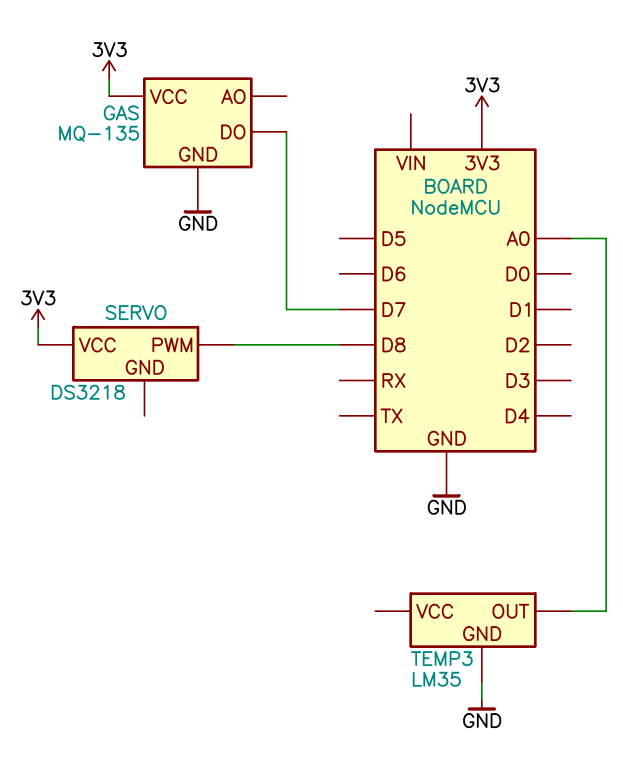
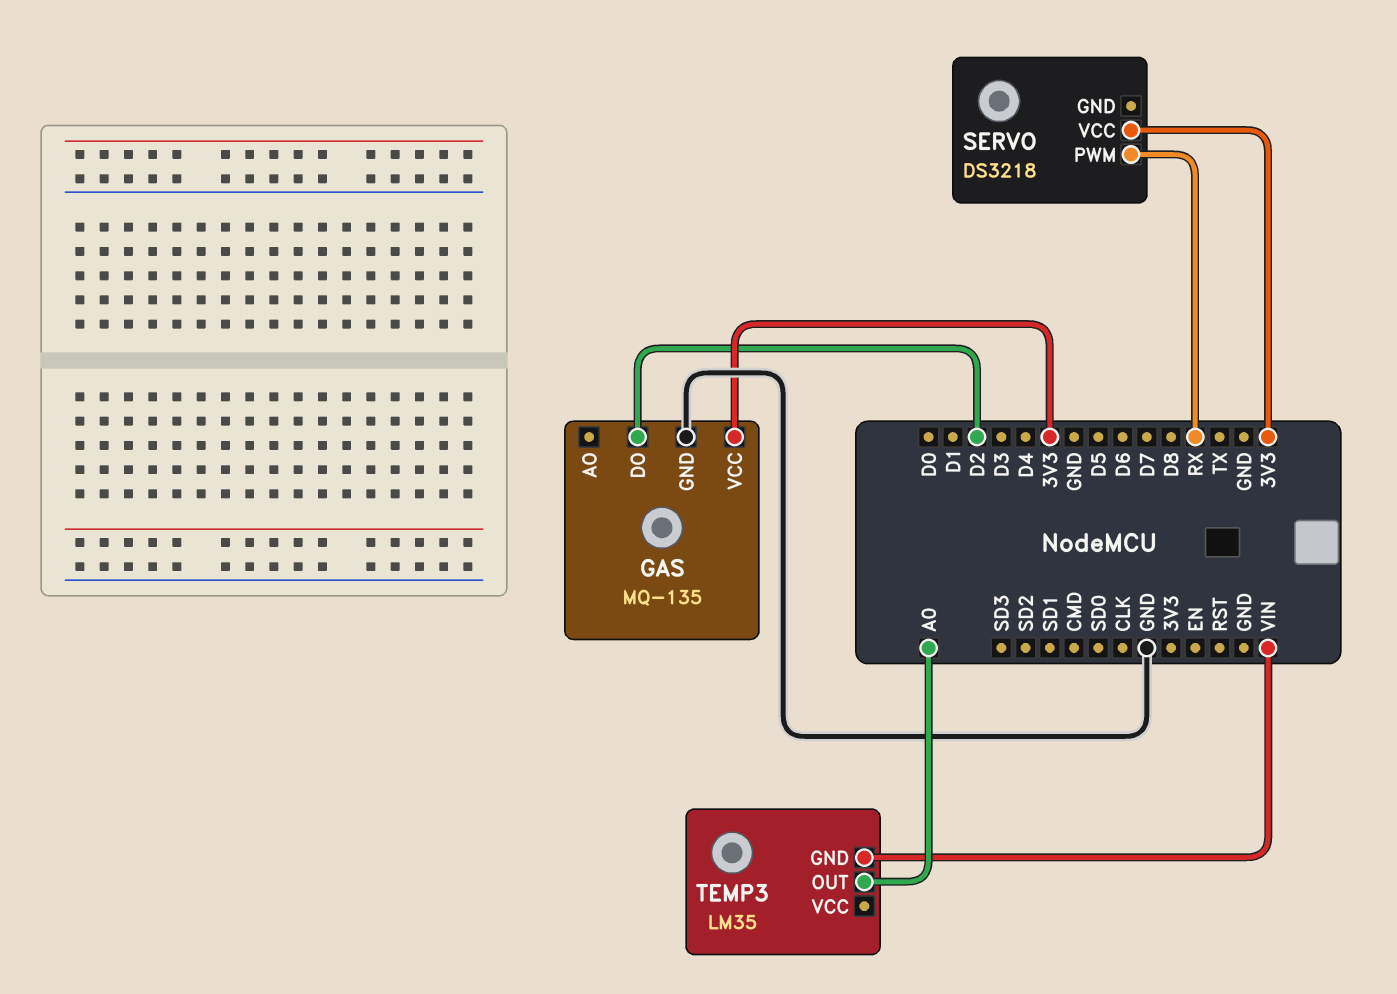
GAS pin DO: D7 -> D2
SERVO pin PWM: D8 -> RX
TEMP3 pin GND: GND -> VIN

